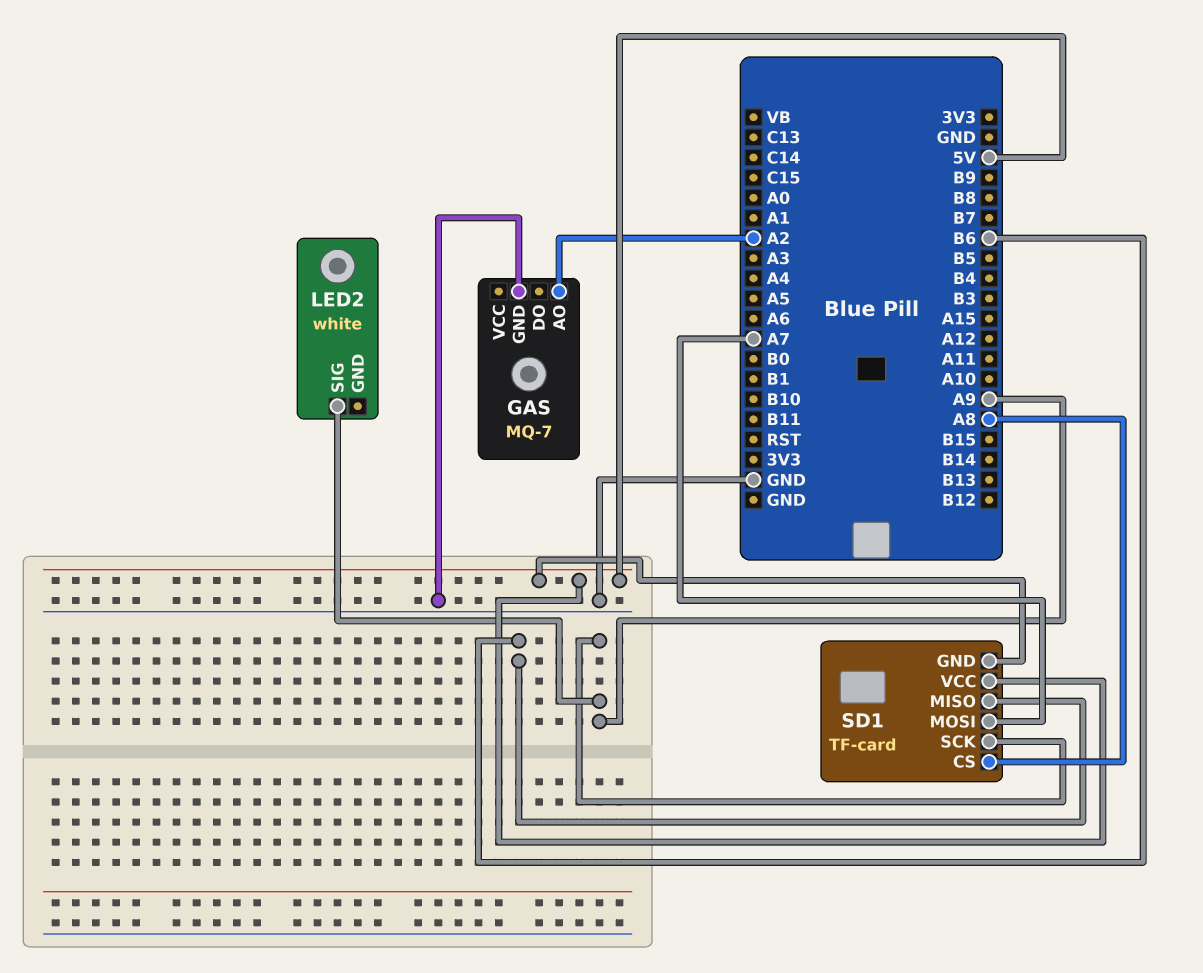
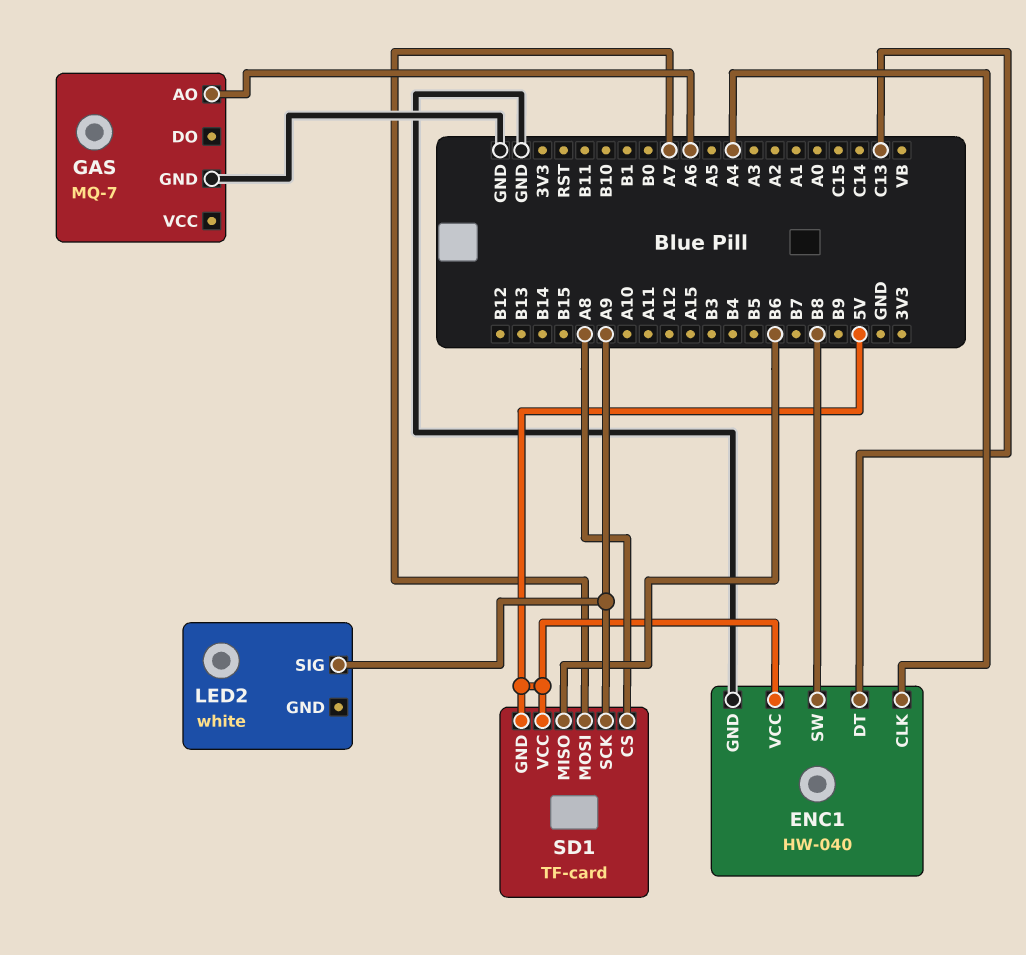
ENC1: none -> HW-040
ENC1 pin CLK: none -> A4
ENC1 pin DT: none -> C13
ENC1 pin GND: none -> GND
ENC1 pin SW: none -> B8
ENC1 pin VCC: none -> 5V
GAS pin AO: A2 -> A6

